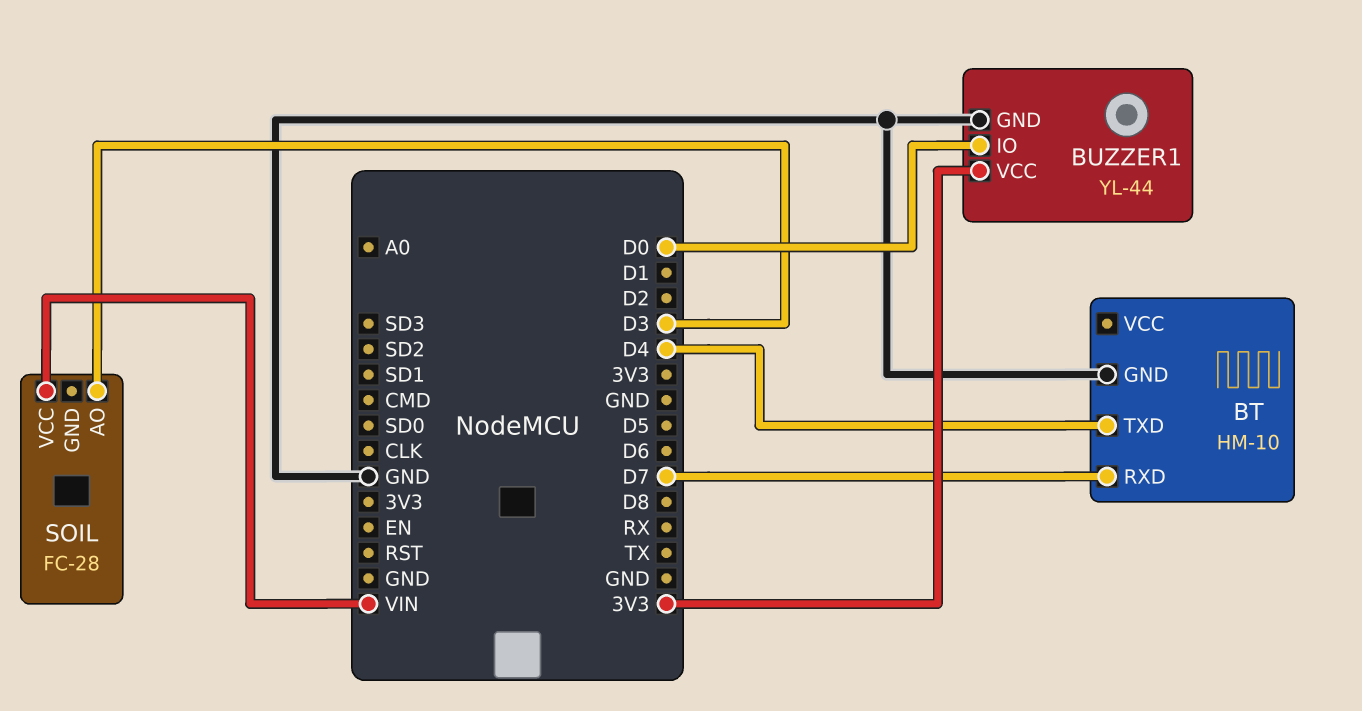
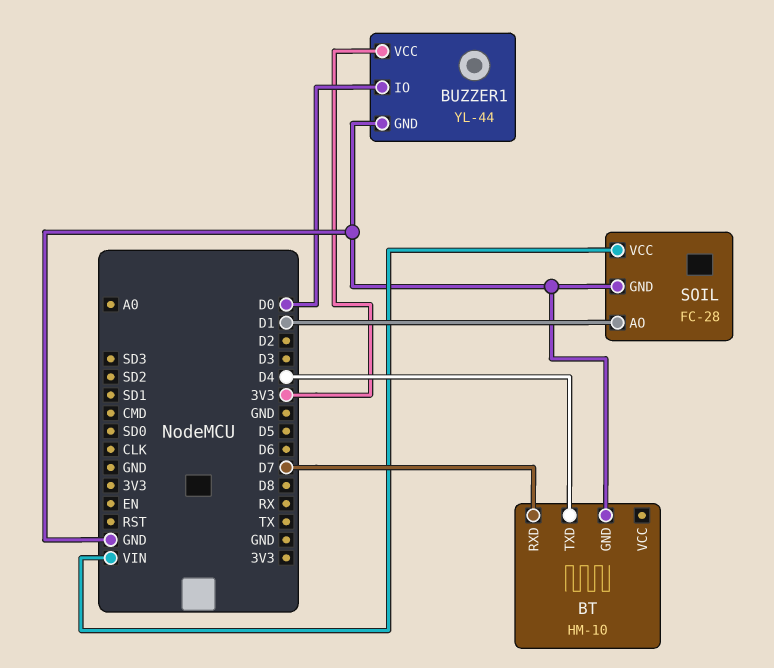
SOIL pin AO: D3 -> D1
SOIL pin GND: none -> GND

